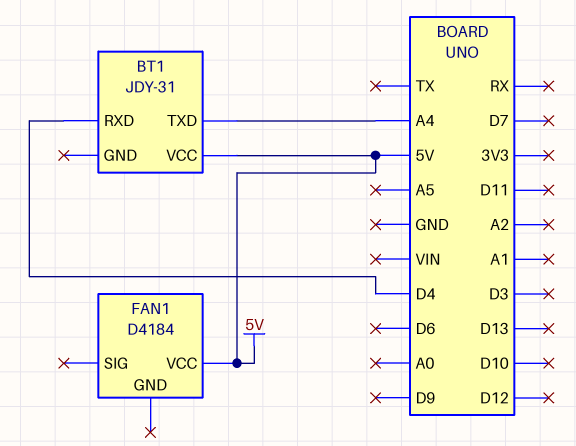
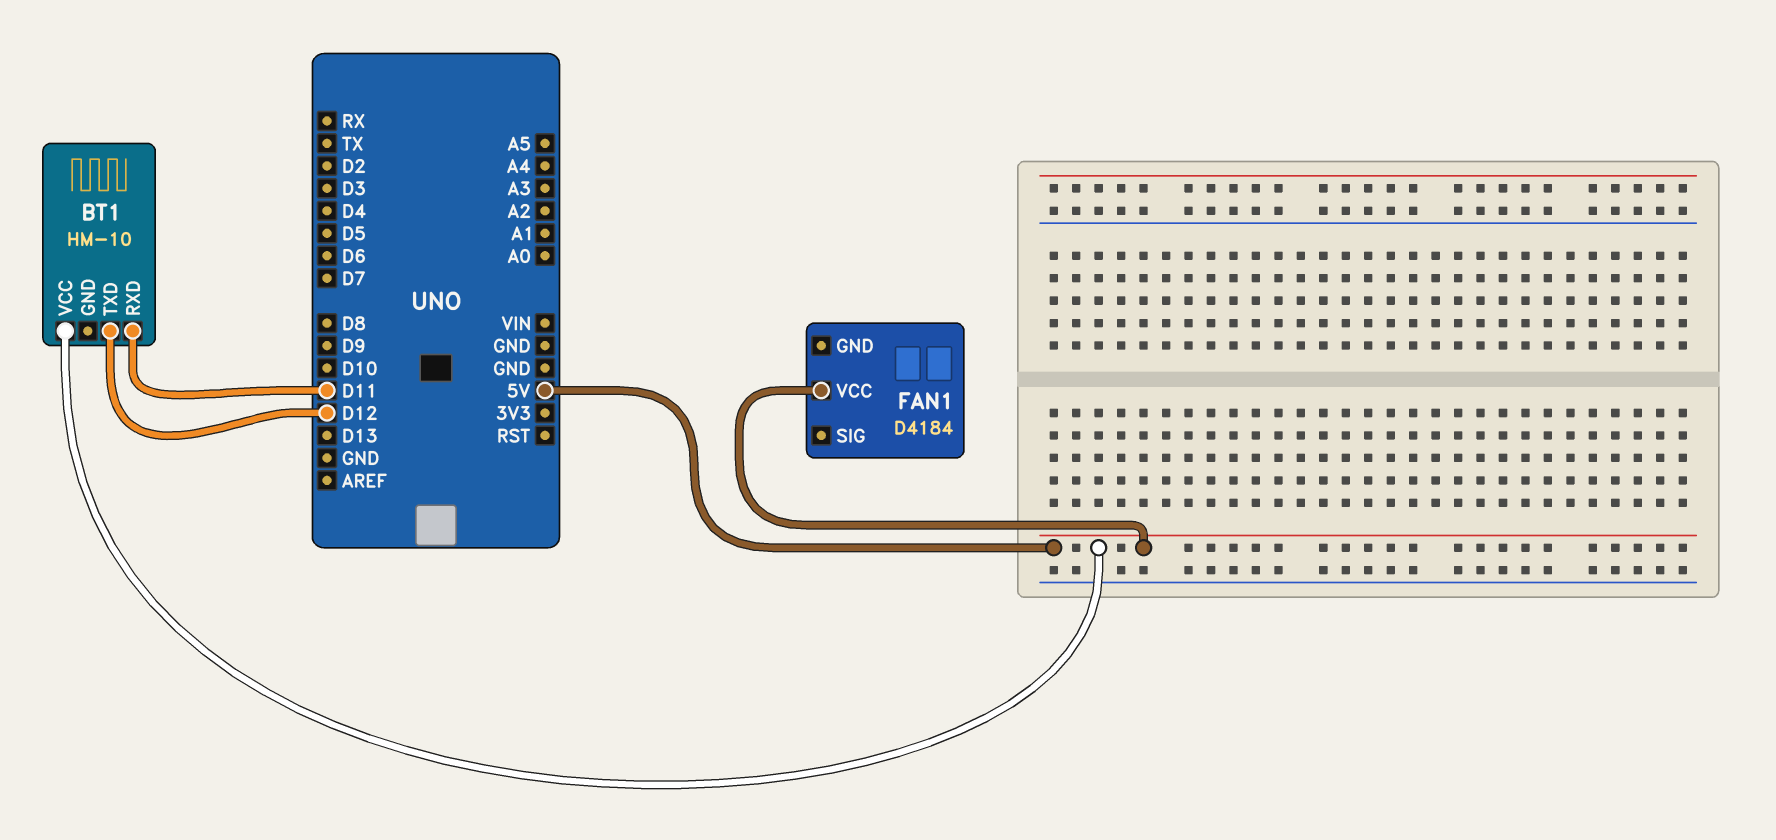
BT1: JDY-31 -> HM-10
BT1 pin RXD: D4 -> D11
BT1 pin TXD: A4 -> D12

